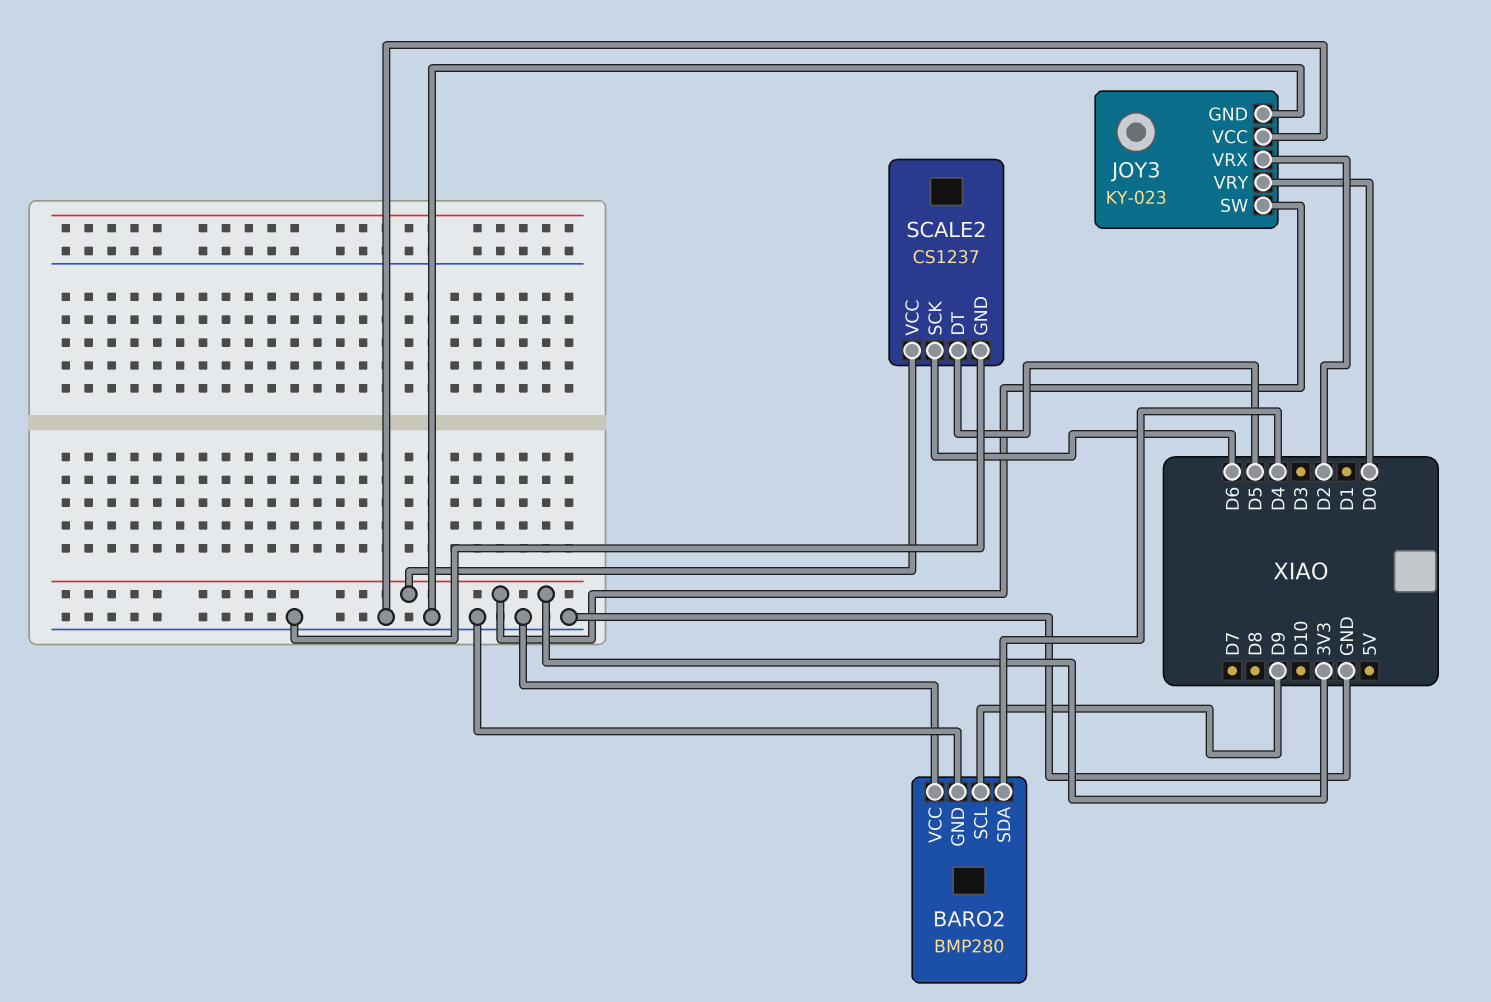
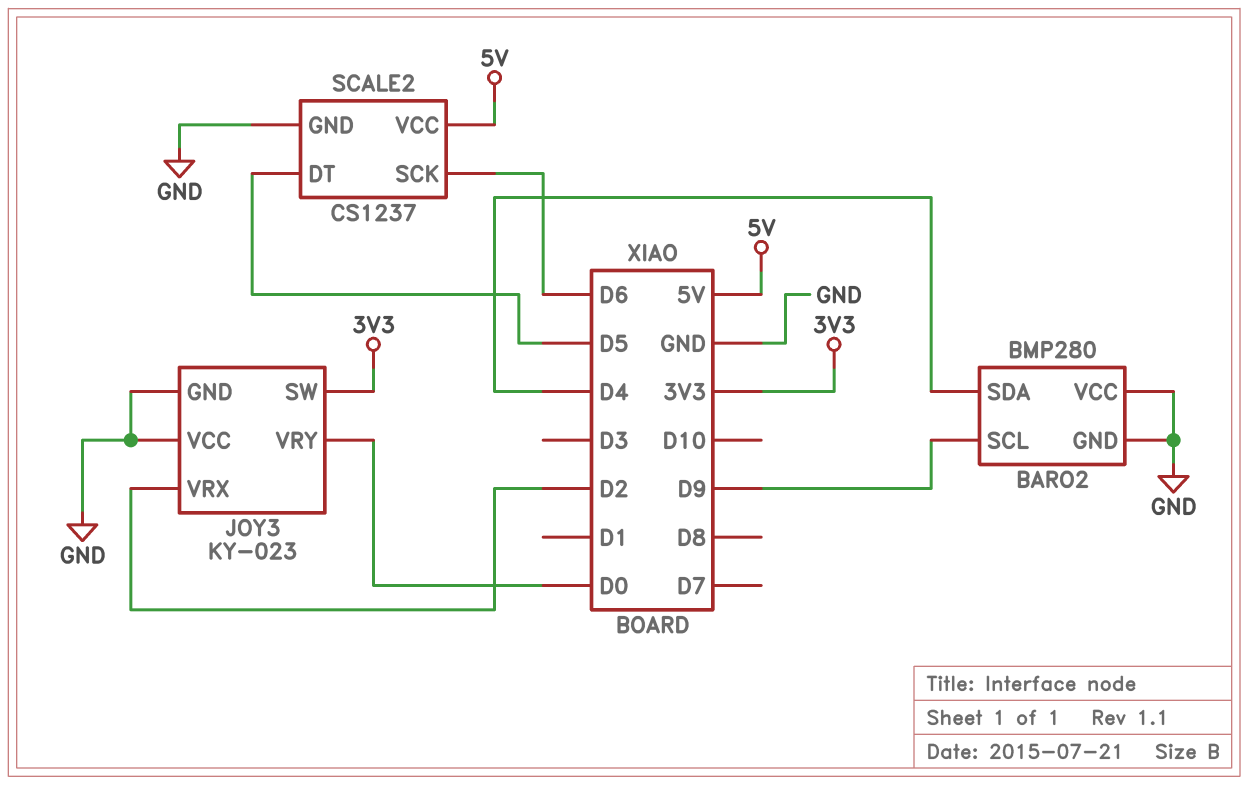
SCALE2 pin VCC: 3V3 -> 5V

